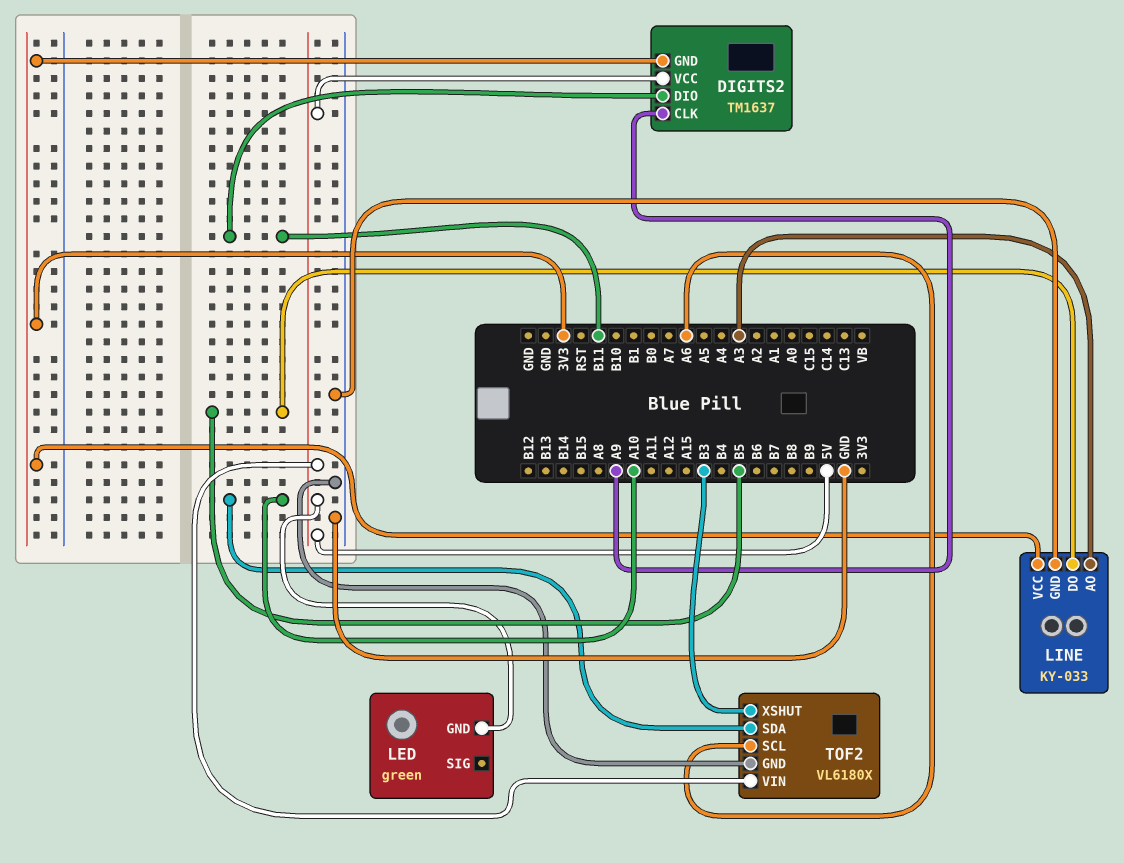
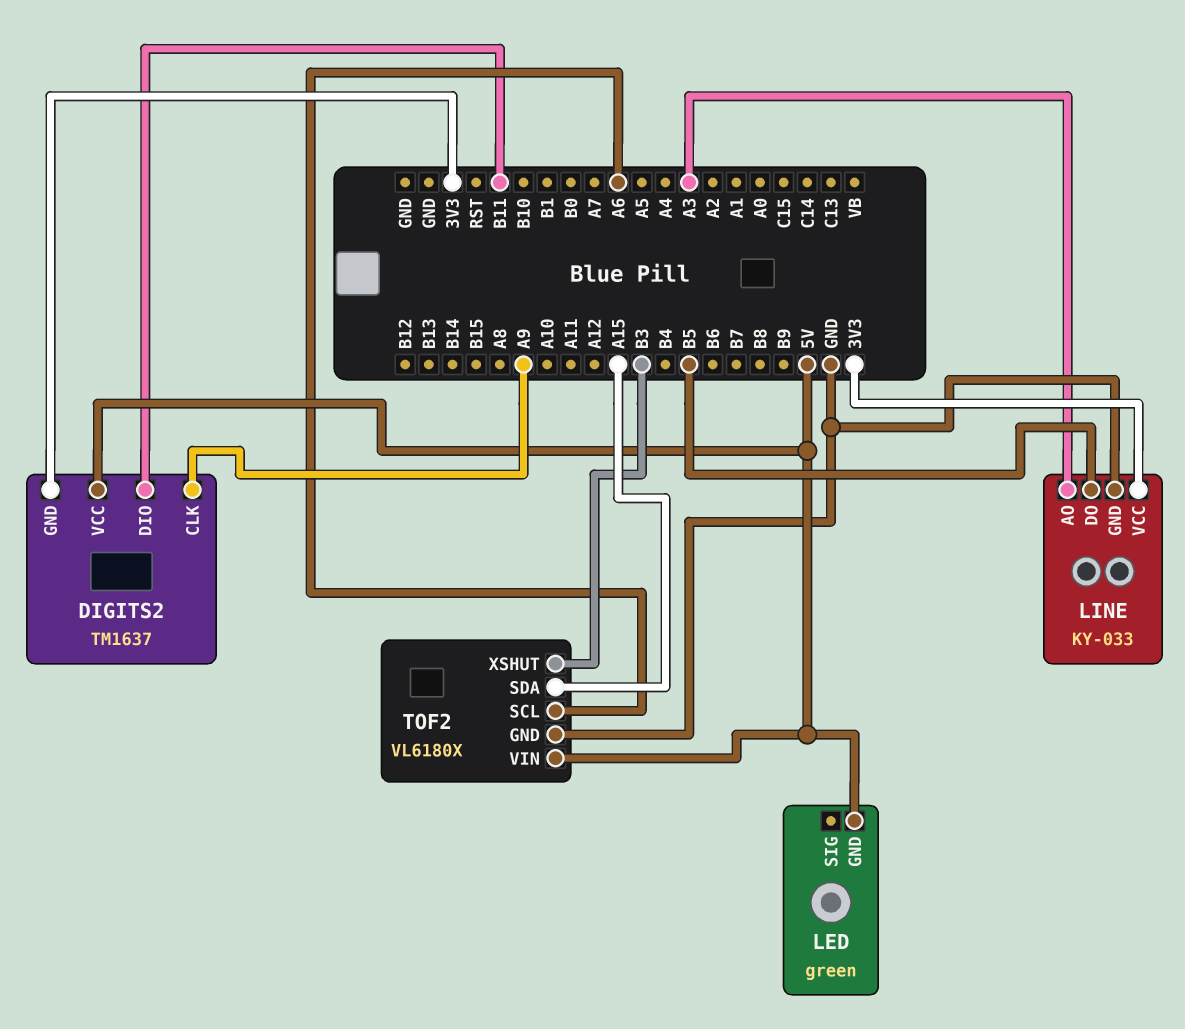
TOF2 pin SDA: A10 -> A15

